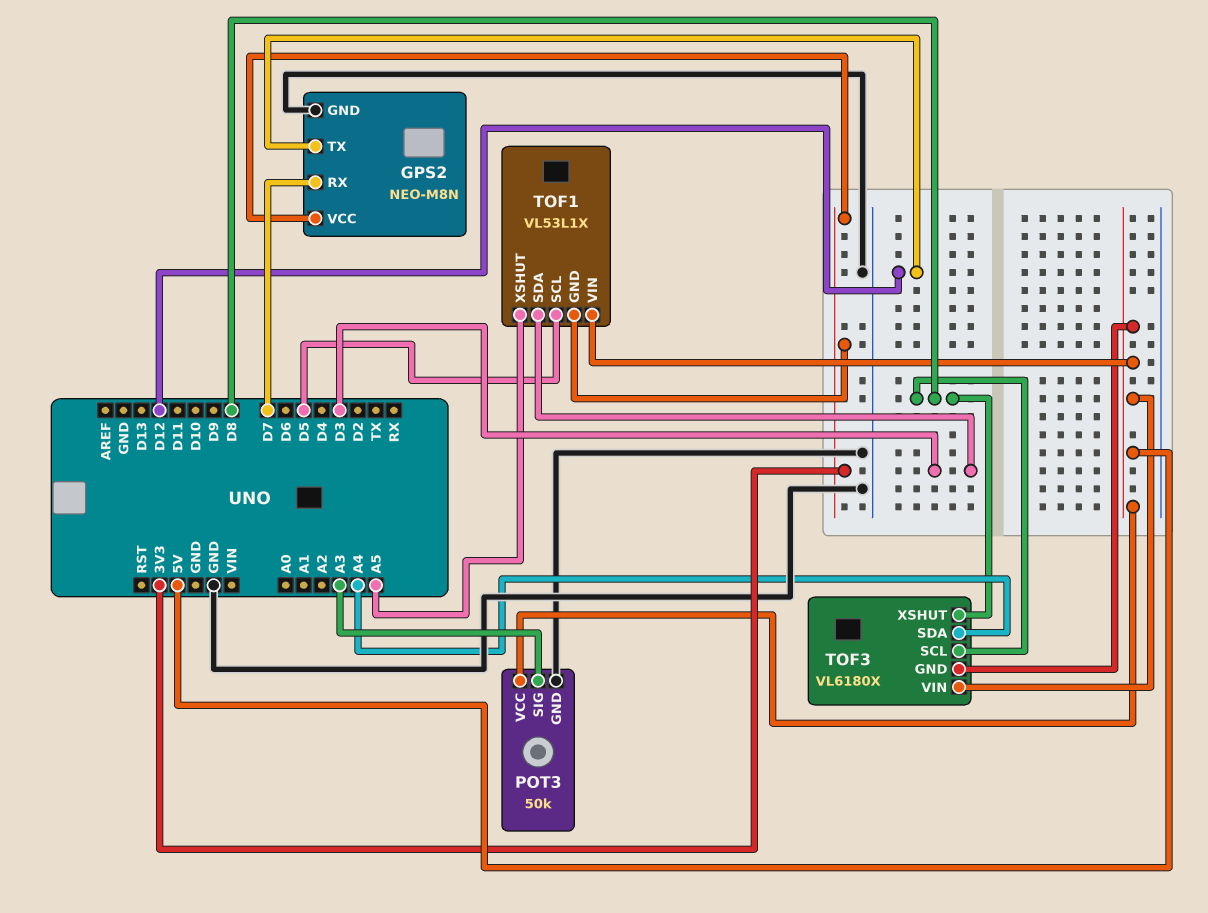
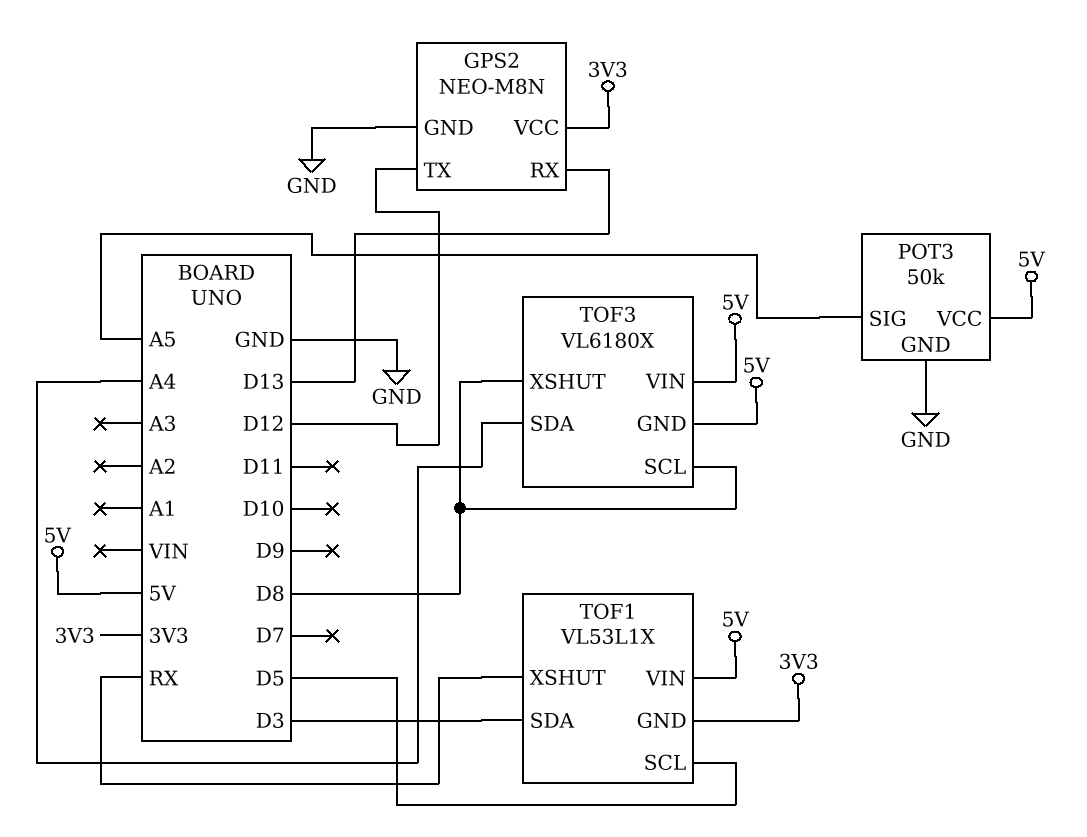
GPS2 pin RX: D7 -> D13
POT3 pin SIG: A3 -> A5
TOF1 pin XSHUT: A5 -> RX

